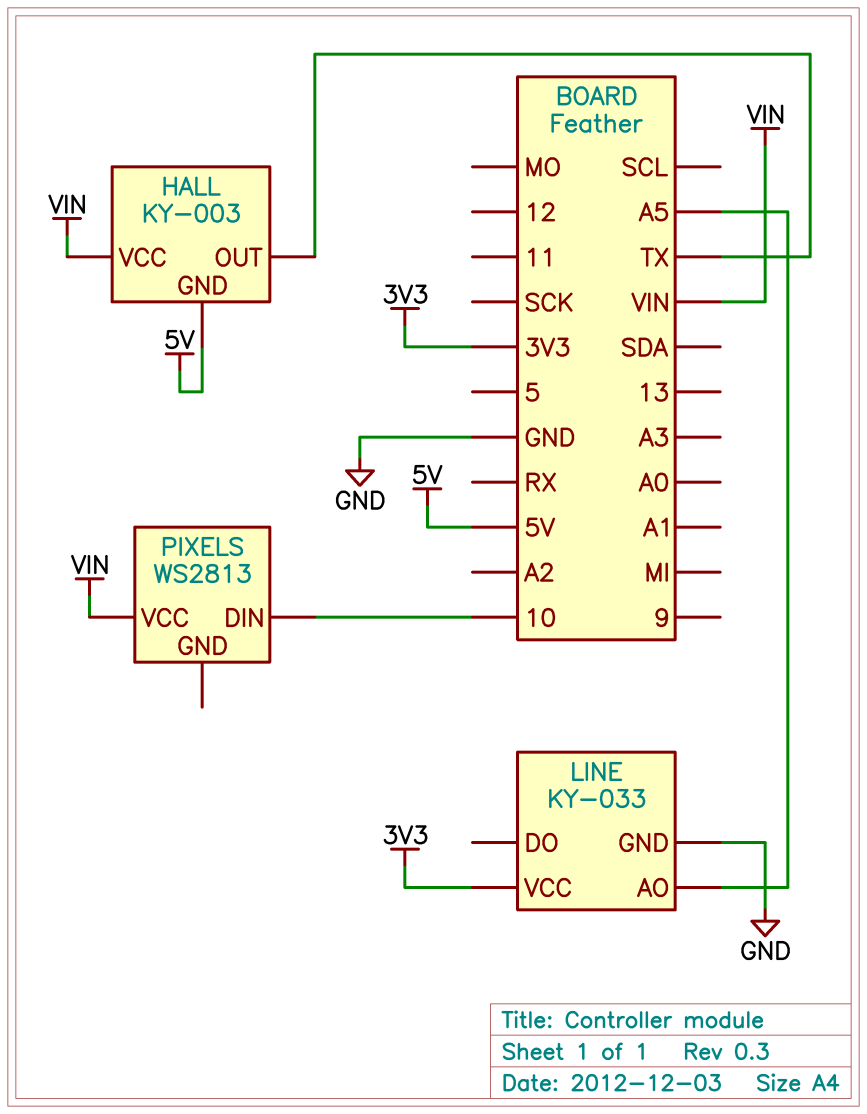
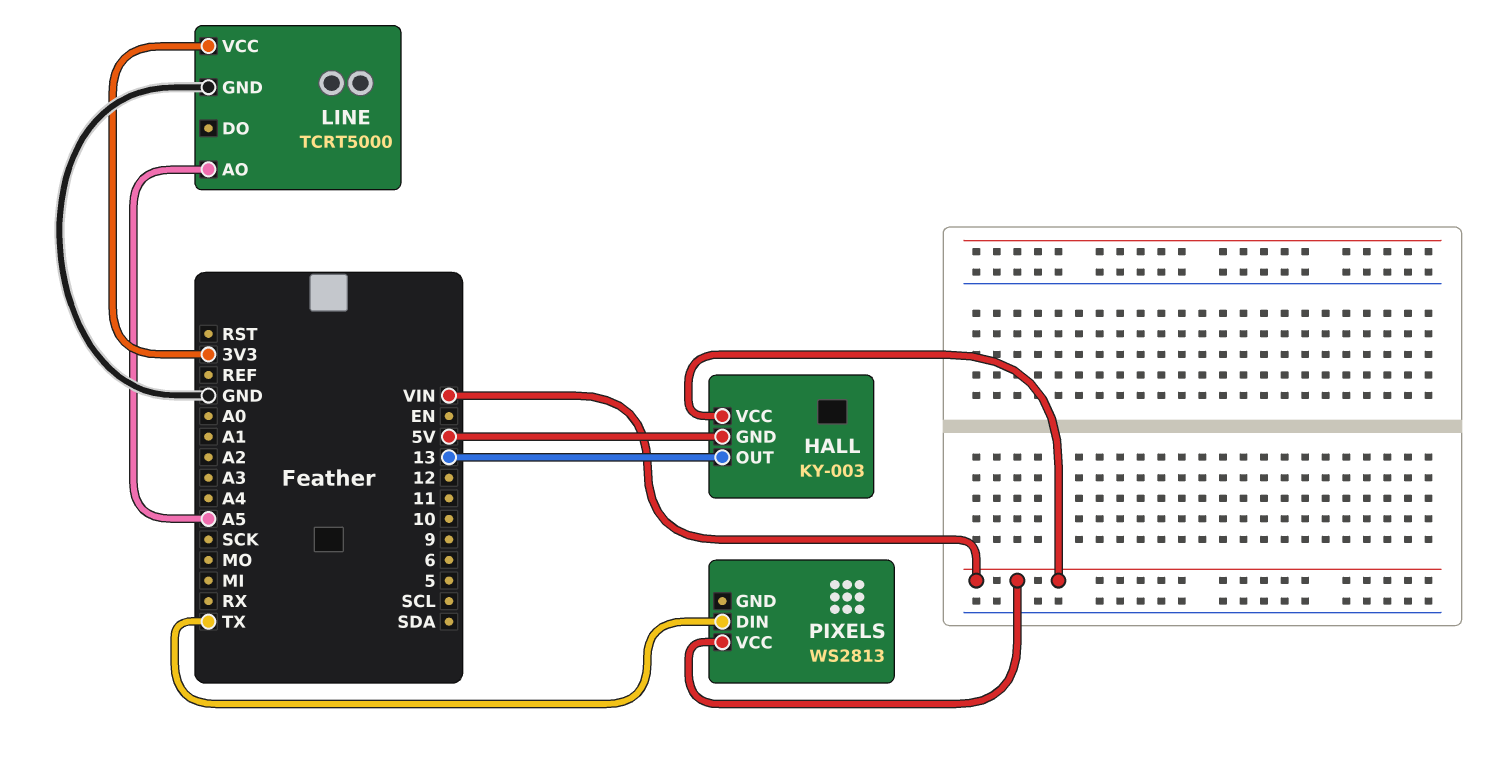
HALL pin OUT: TX -> 13
LINE: KY-033 -> TCRT5000
PIXELS pin DIN: 10 -> TX

